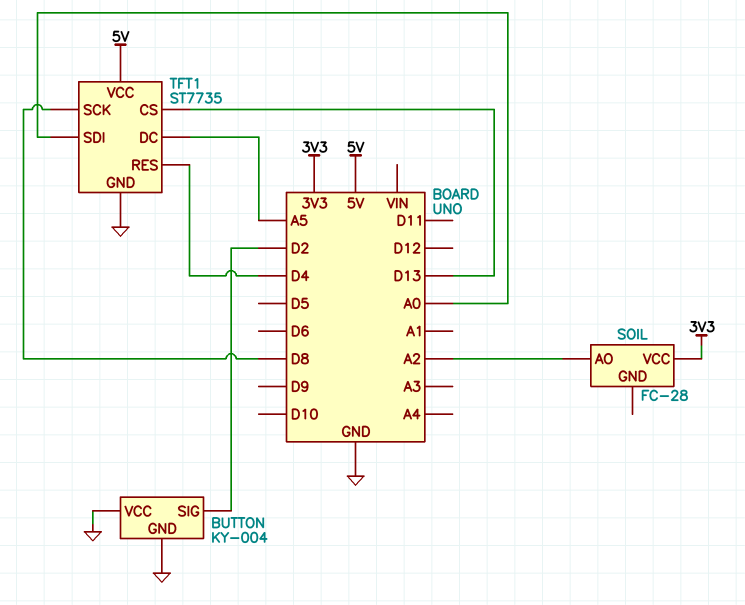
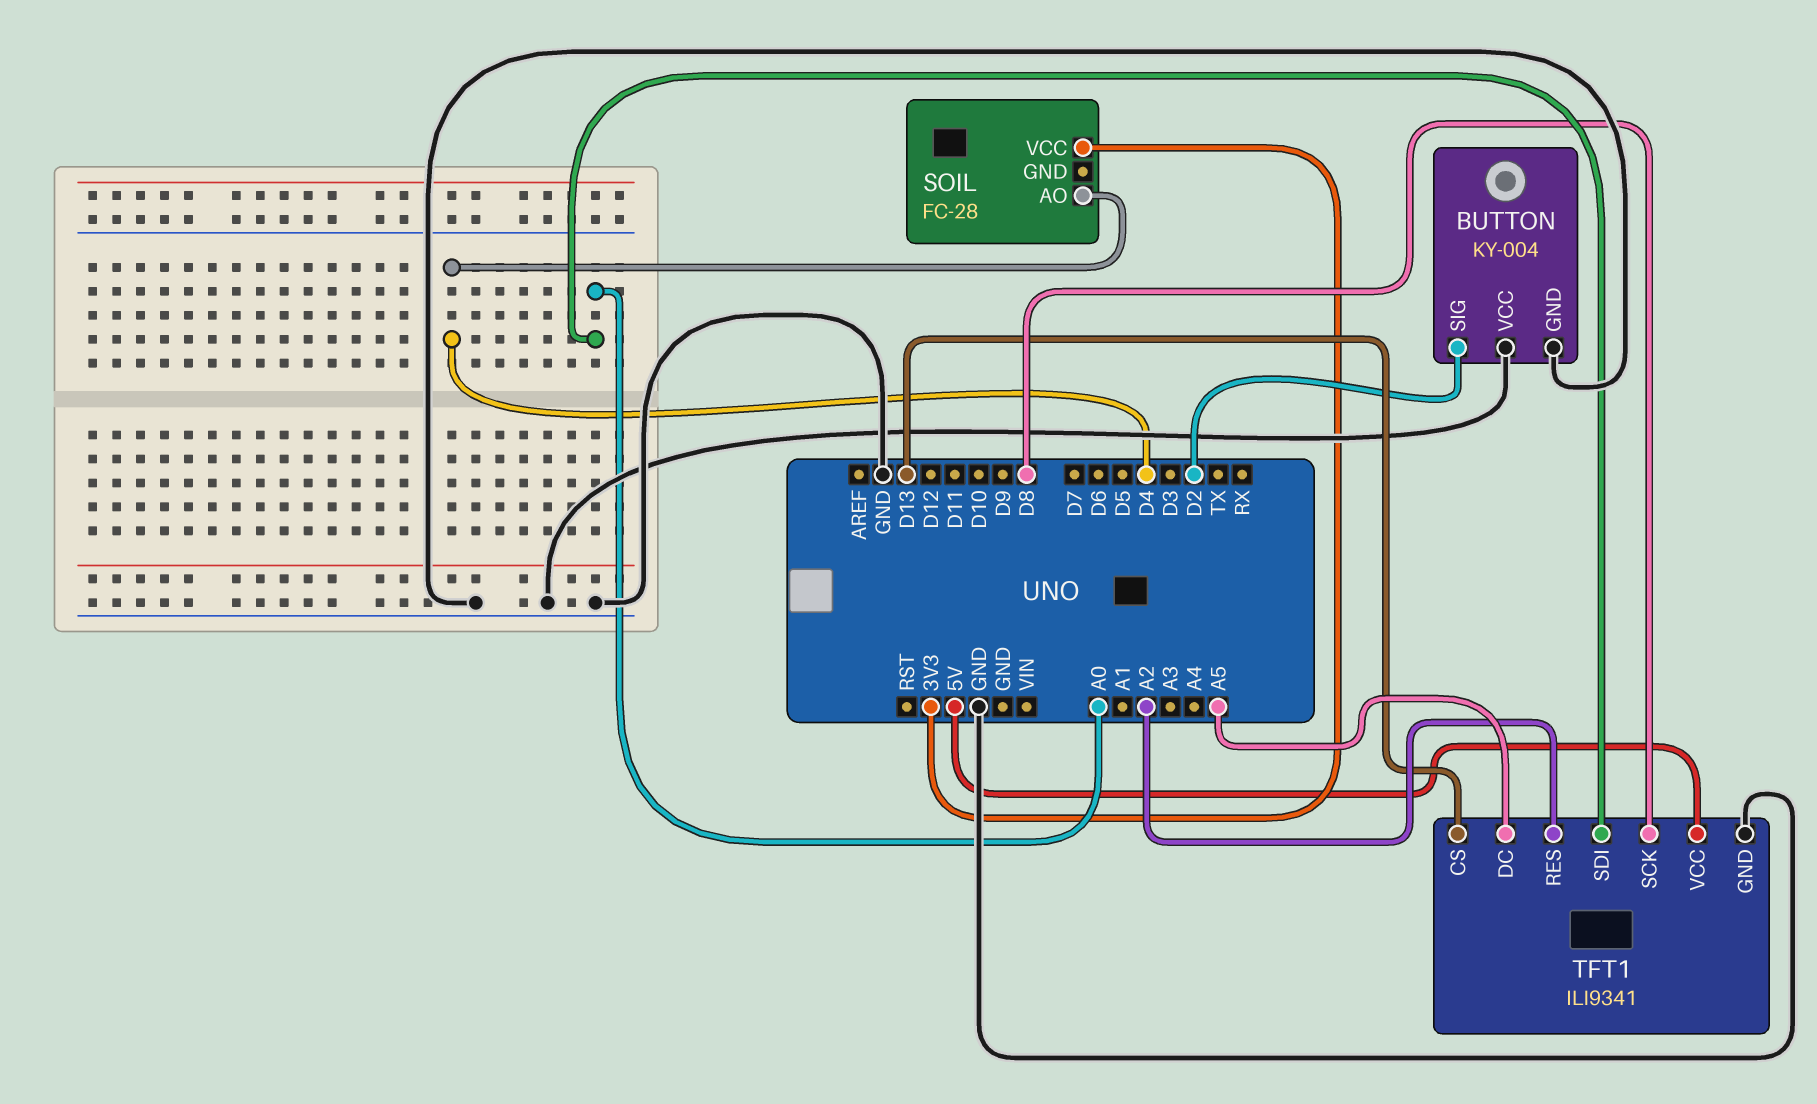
SOIL pin AO: A2 -> D4
TFT1: ST7735 -> ILI9341
TFT1 pin RES: D4 -> A2

